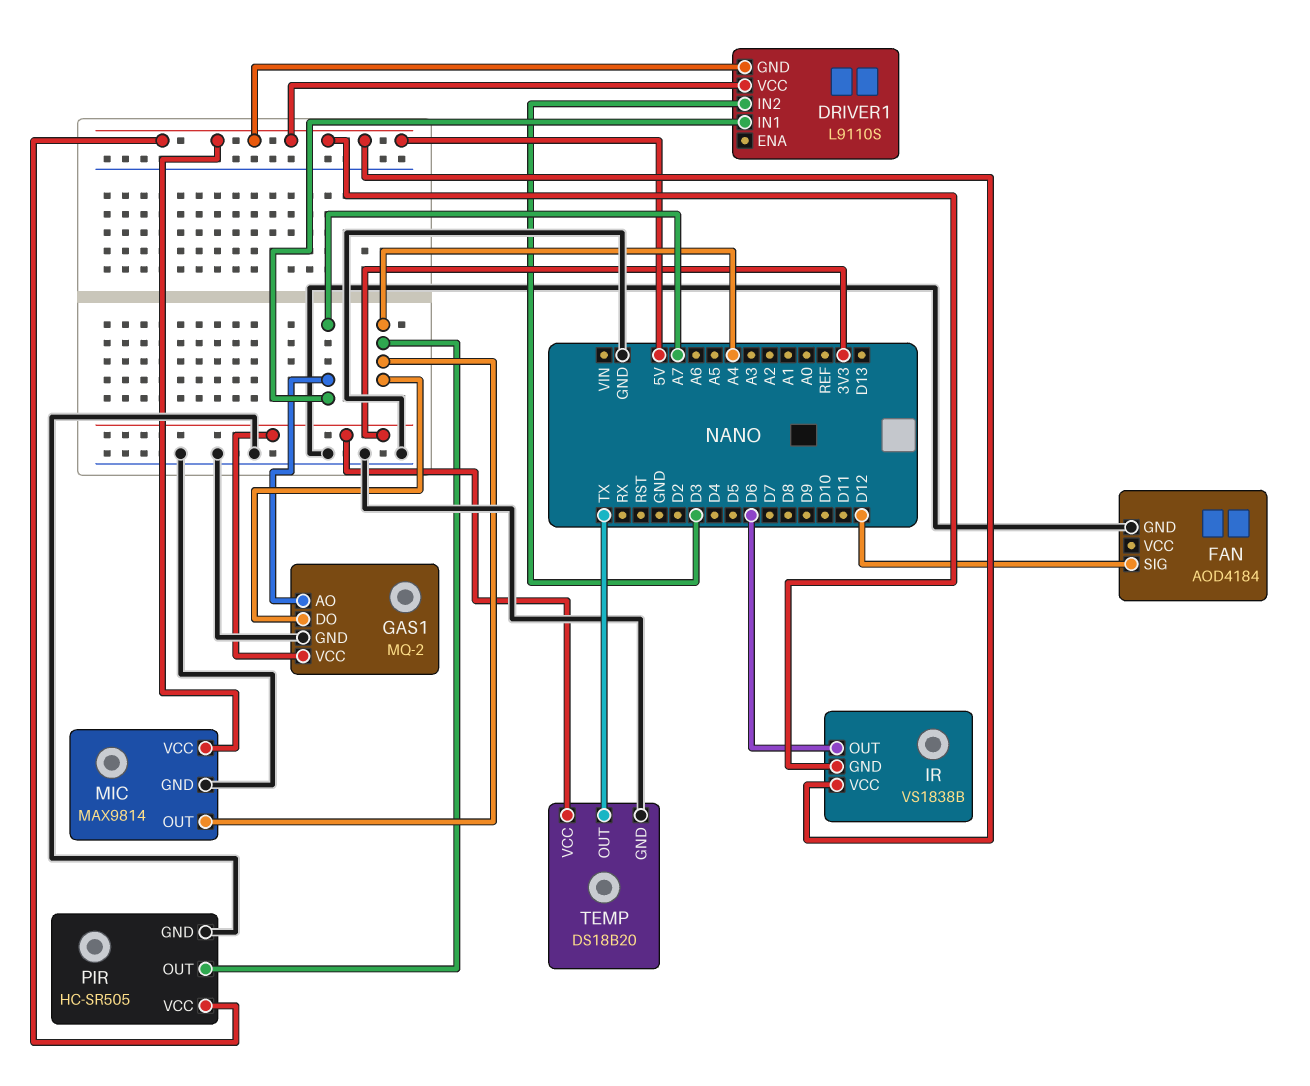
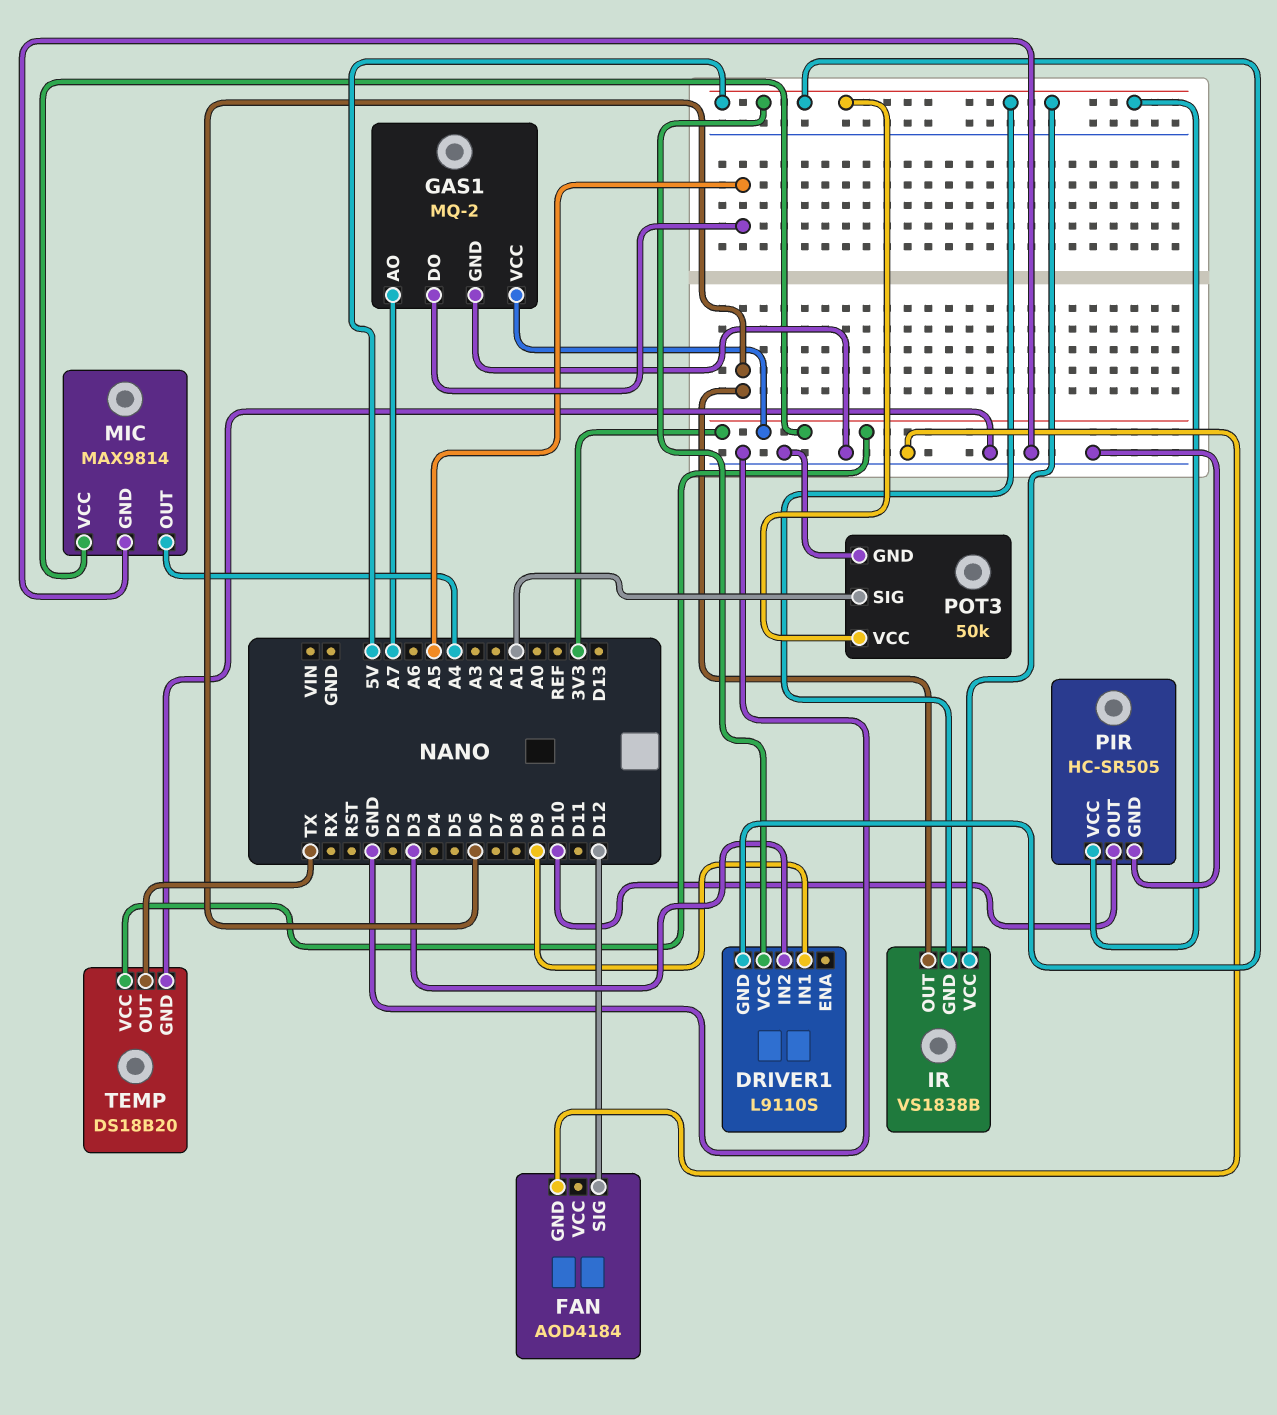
DRIVER1 pin IN1: A7 -> D9
GAS1 pin DO: A4 -> A5
MIC pin VCC: 5V -> 3V3
PIR pin OUT: A4 -> D10
POT3: none -> 50k
POT3 pin GND: none -> GND
POT3 pin SIG: none -> A1
POT3 pin VCC: none -> 5V

